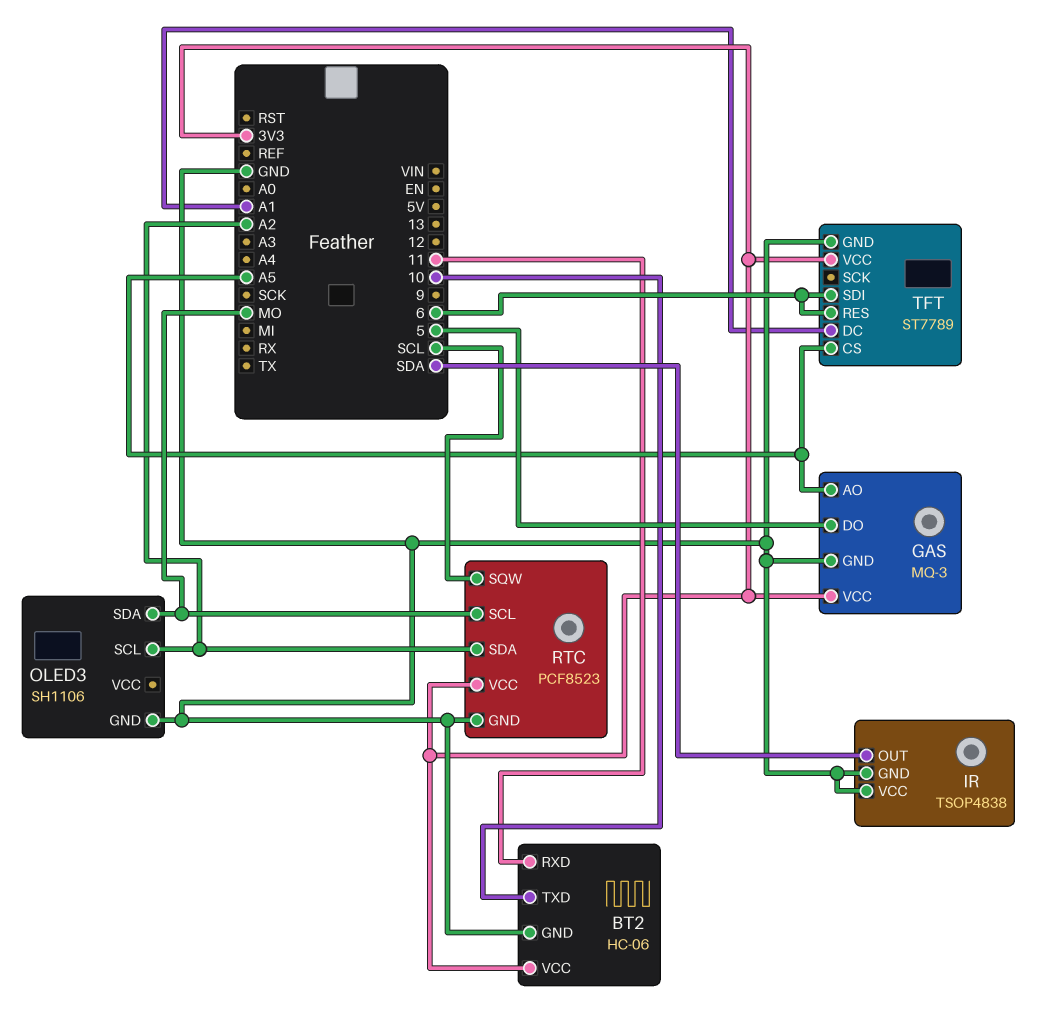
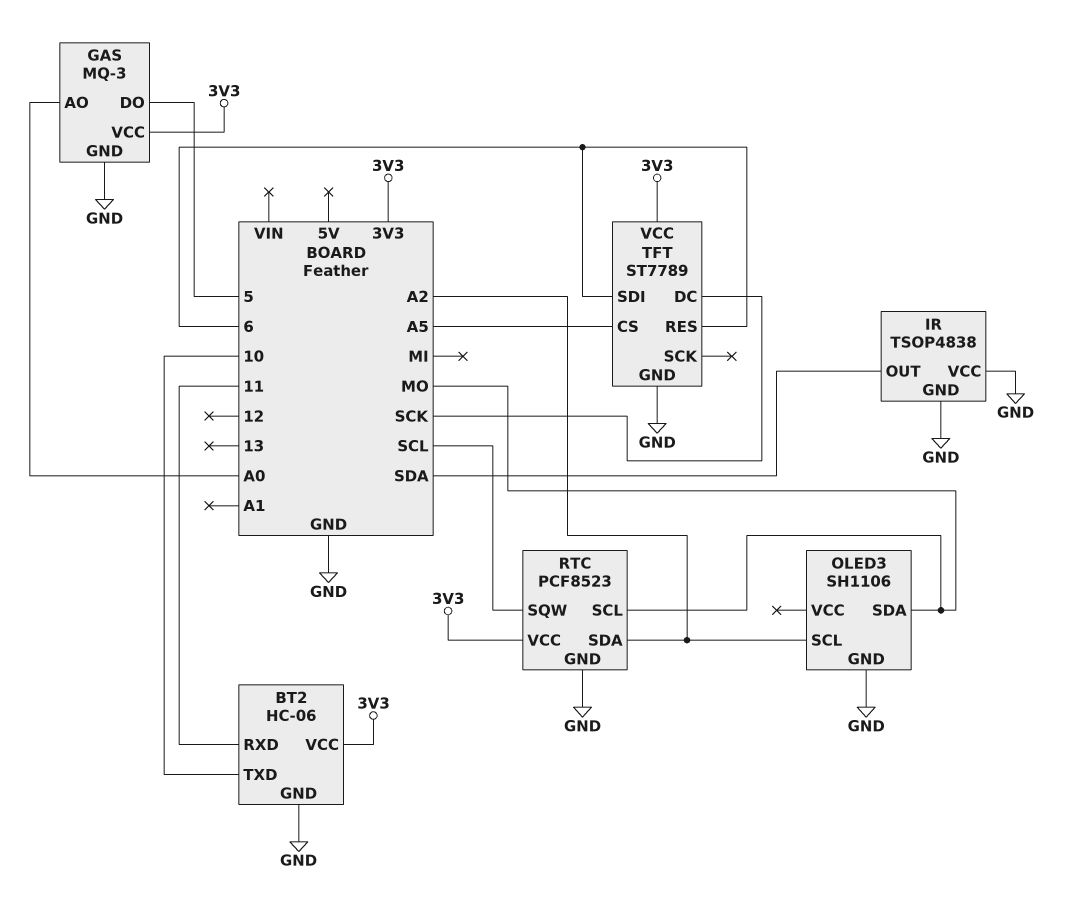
GAS pin AO: A5 -> A0
TFT pin DC: A1 -> SCK

